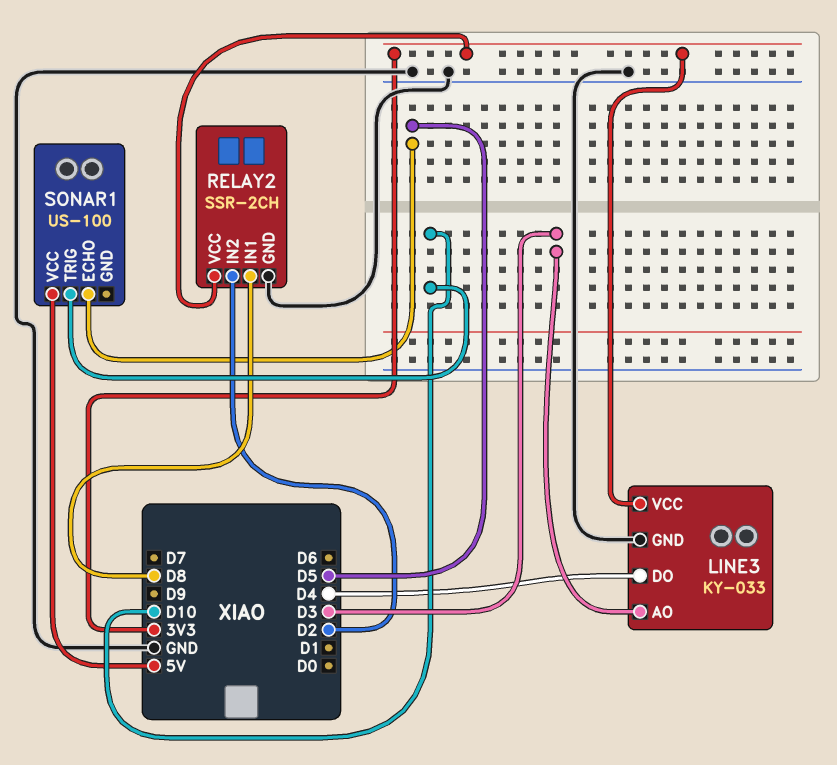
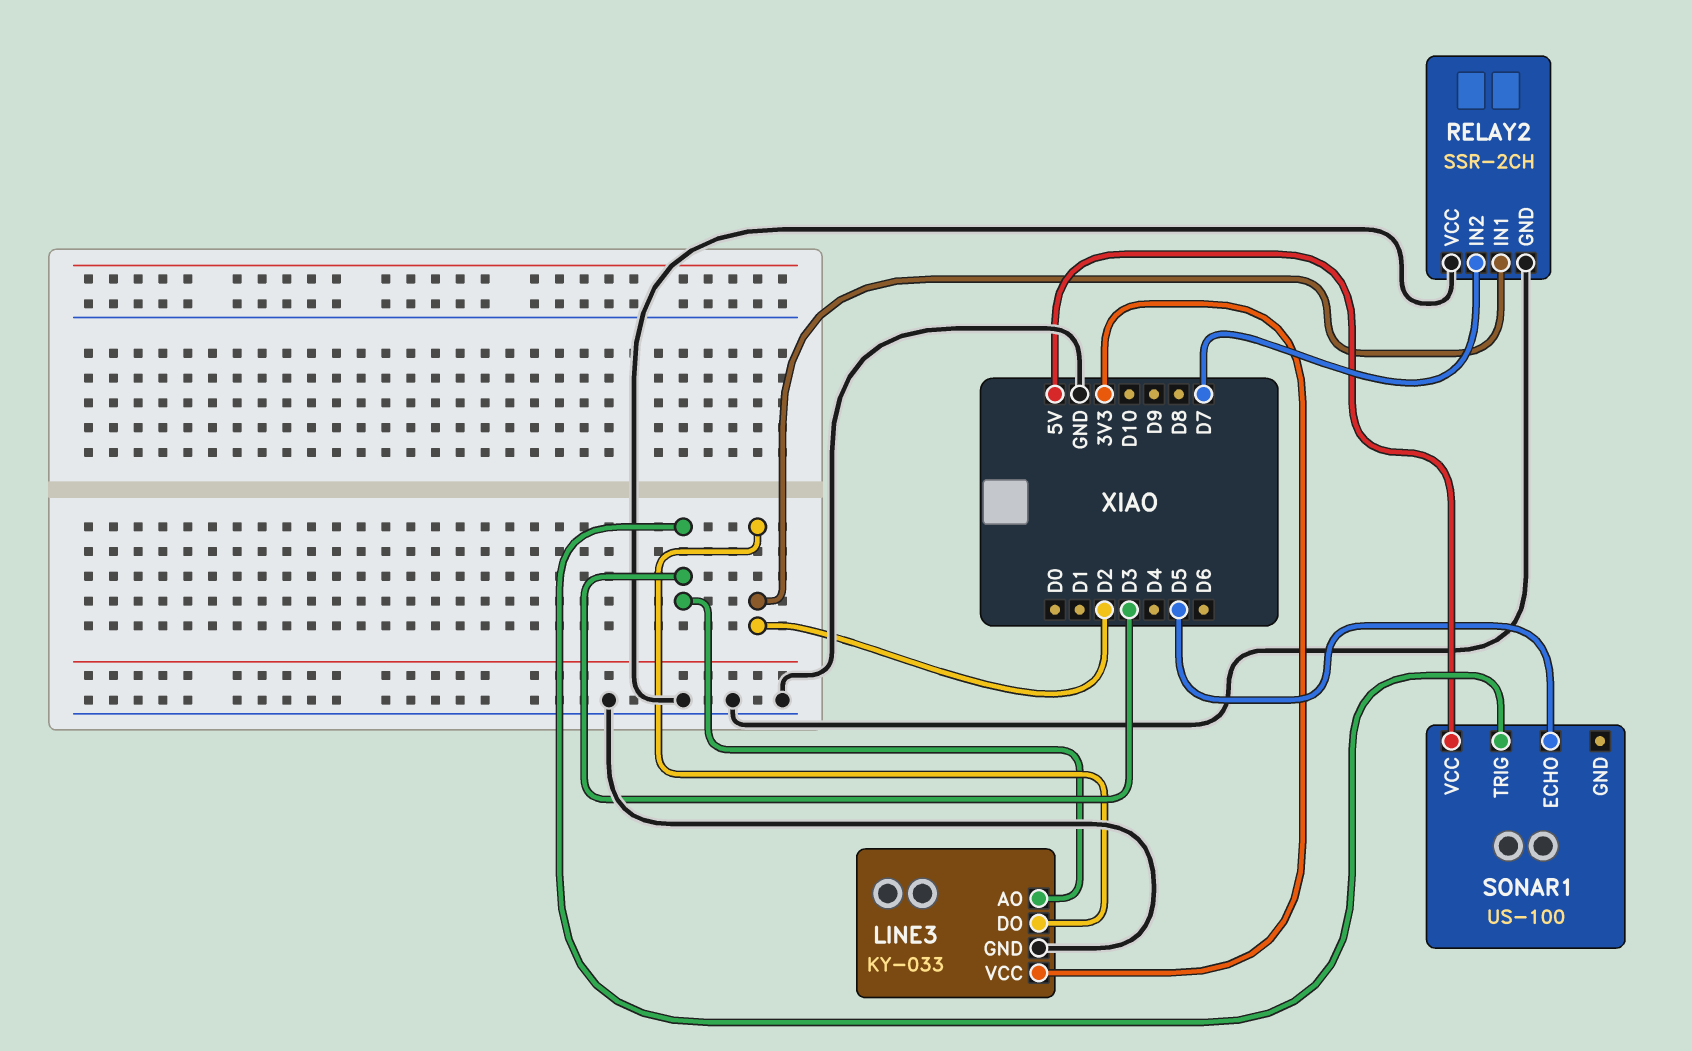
LINE3 pin DO: D4 -> D2
RELAY2 pin IN1: D8 -> D2
RELAY2 pin IN2: D2 -> D7
RELAY2 pin VCC: 3V3 -> GND
SONAR1 pin TRIG: D10 -> D3

